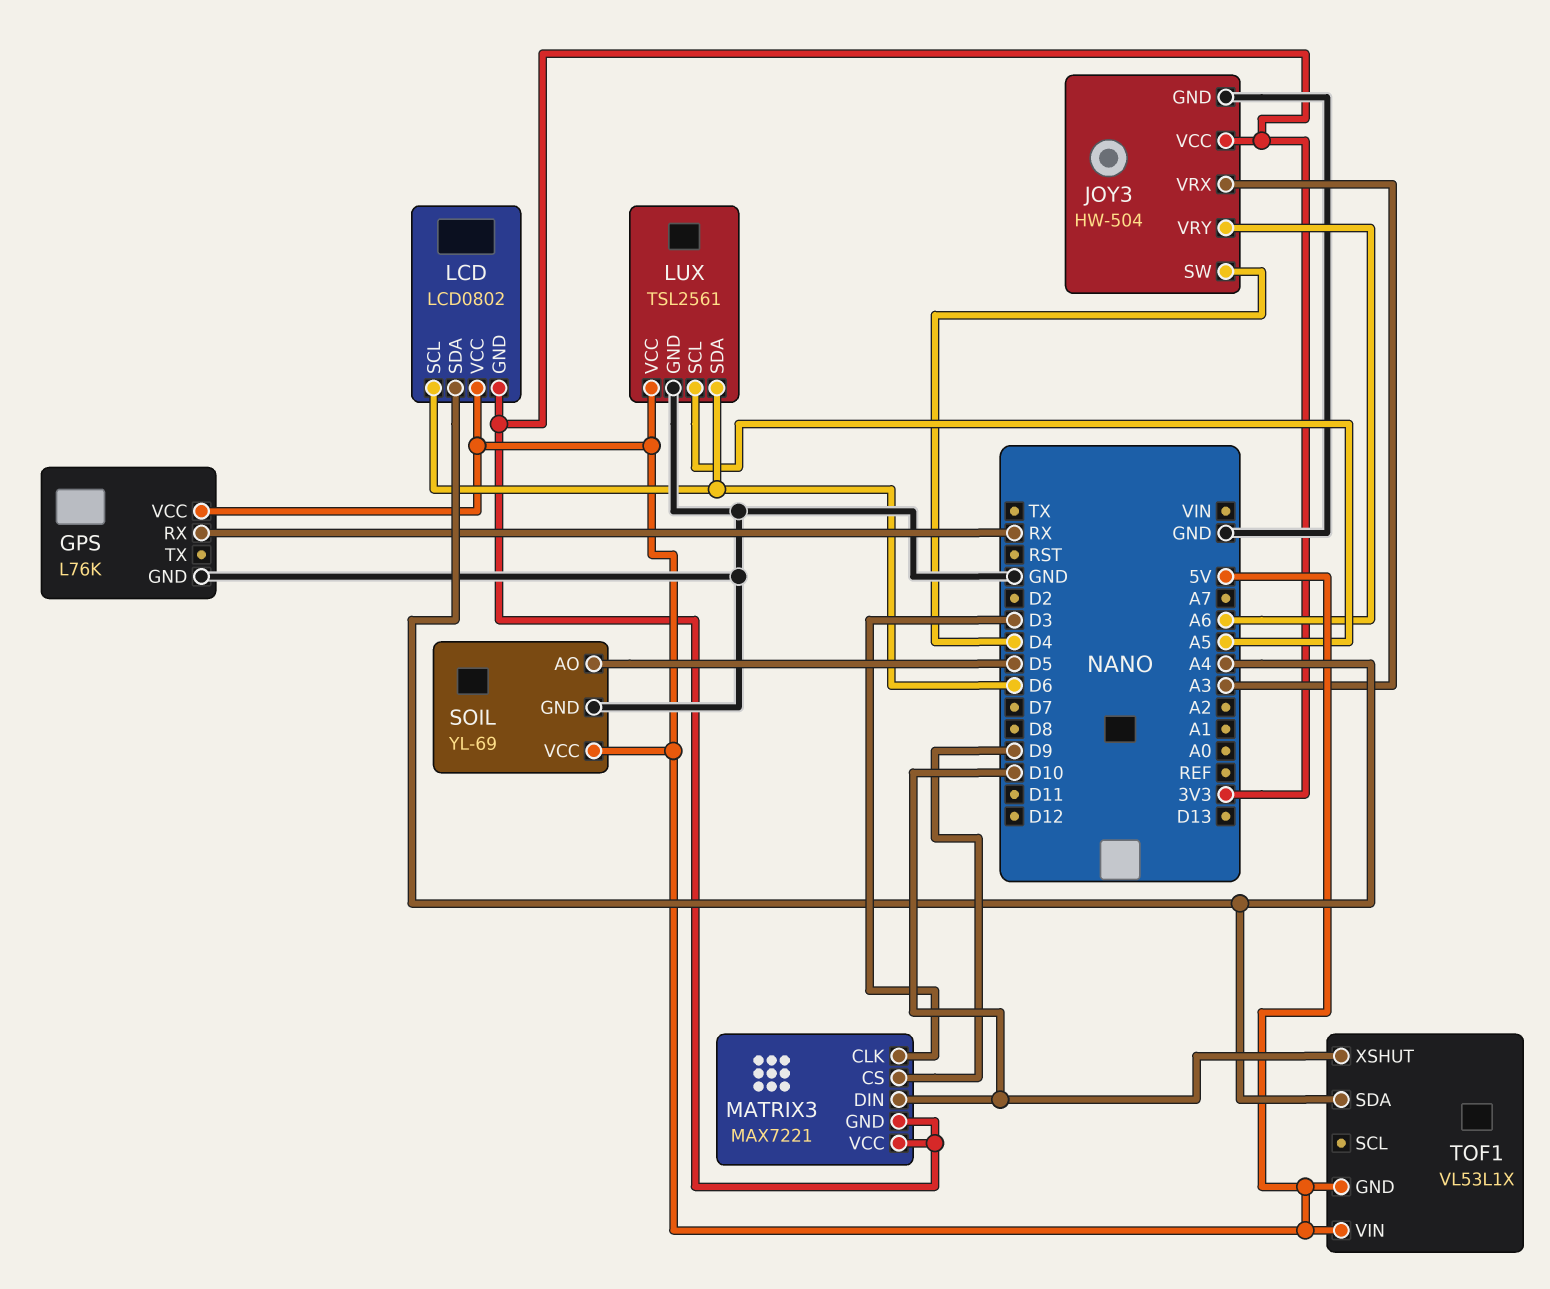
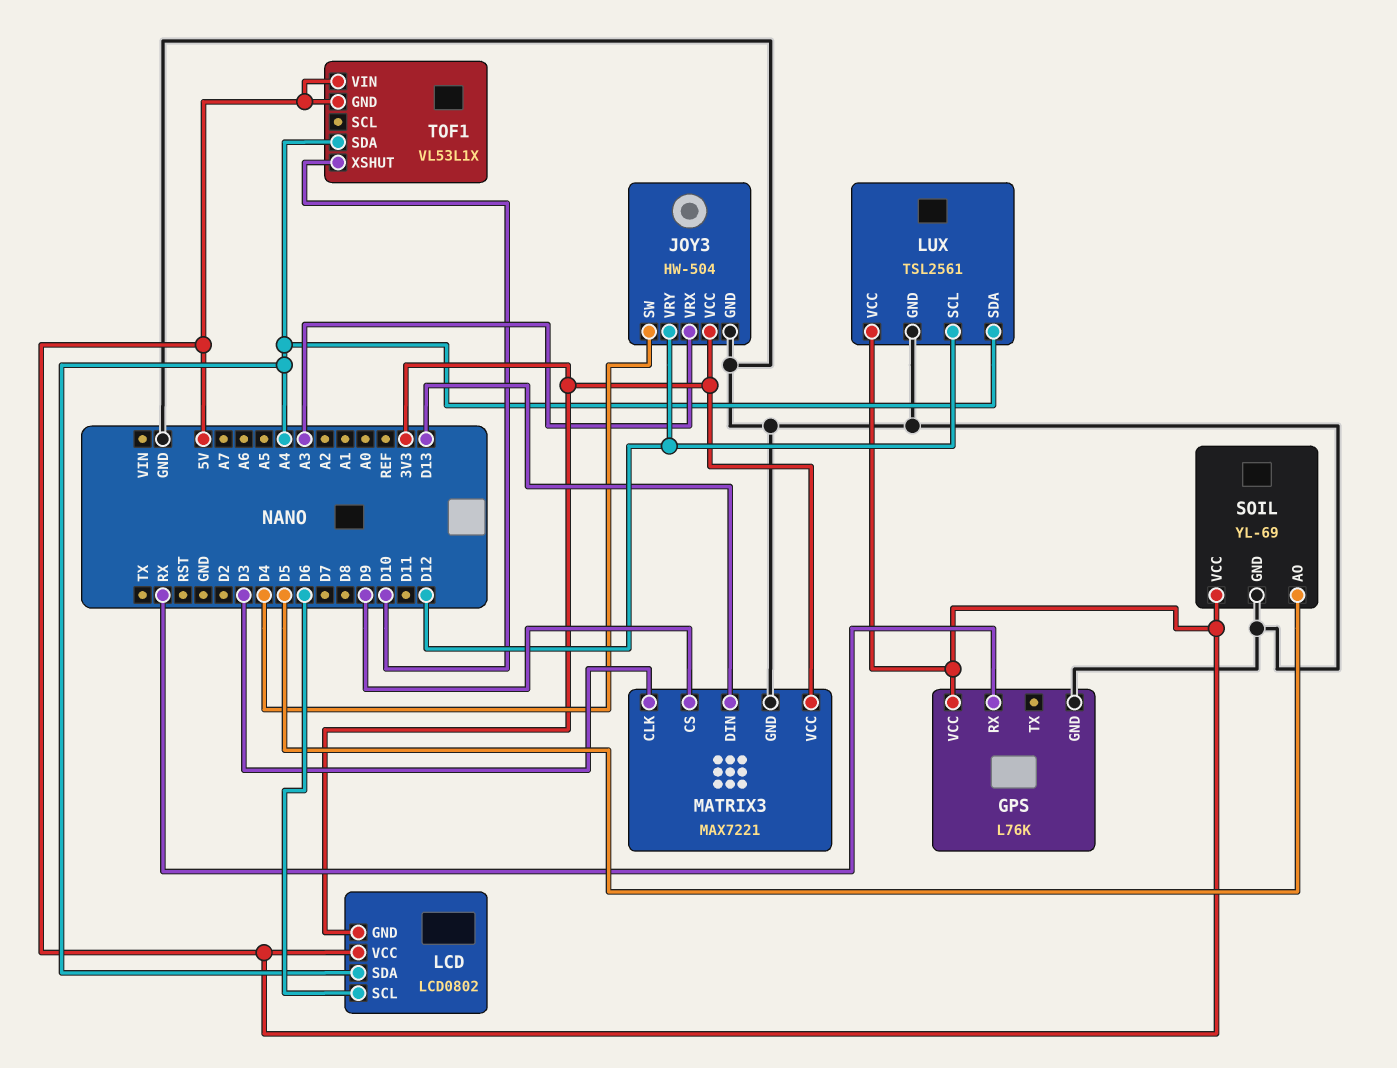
JOY3 pin VRY: A6 -> D12
LUX pin SCL: A5 -> D12
LUX pin SDA: D6 -> A4
MATRIX3 pin DIN: D10 -> D13
MATRIX3 pin GND: 3V3 -> GND

